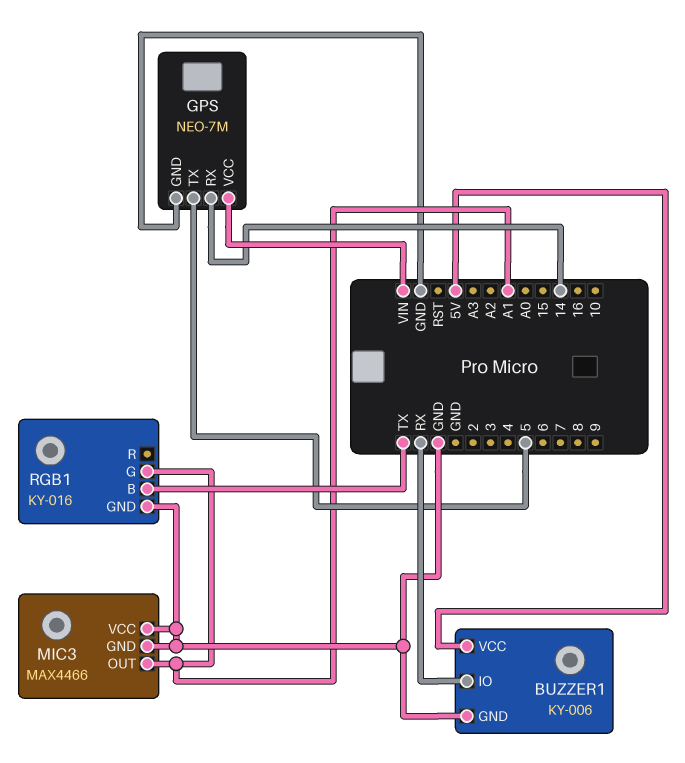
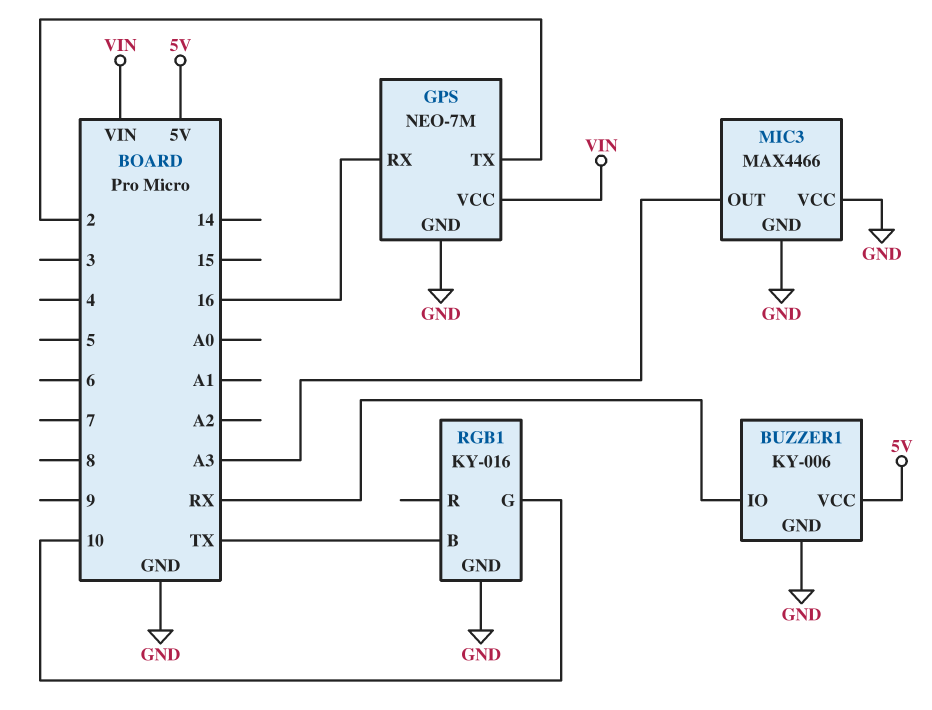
GPS pin RX: 14 -> 16
GPS pin TX: 5 -> 2
MIC3 pin OUT: A1 -> A3
RGB1 pin G: A1 -> 10

